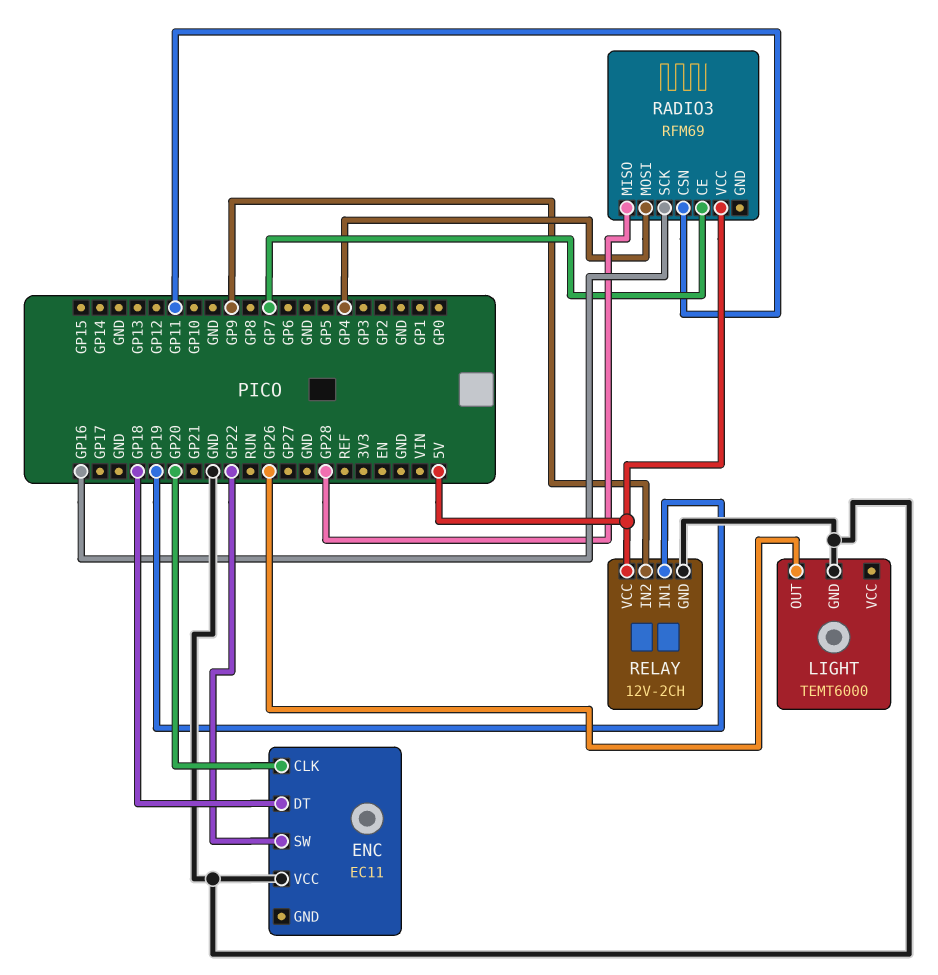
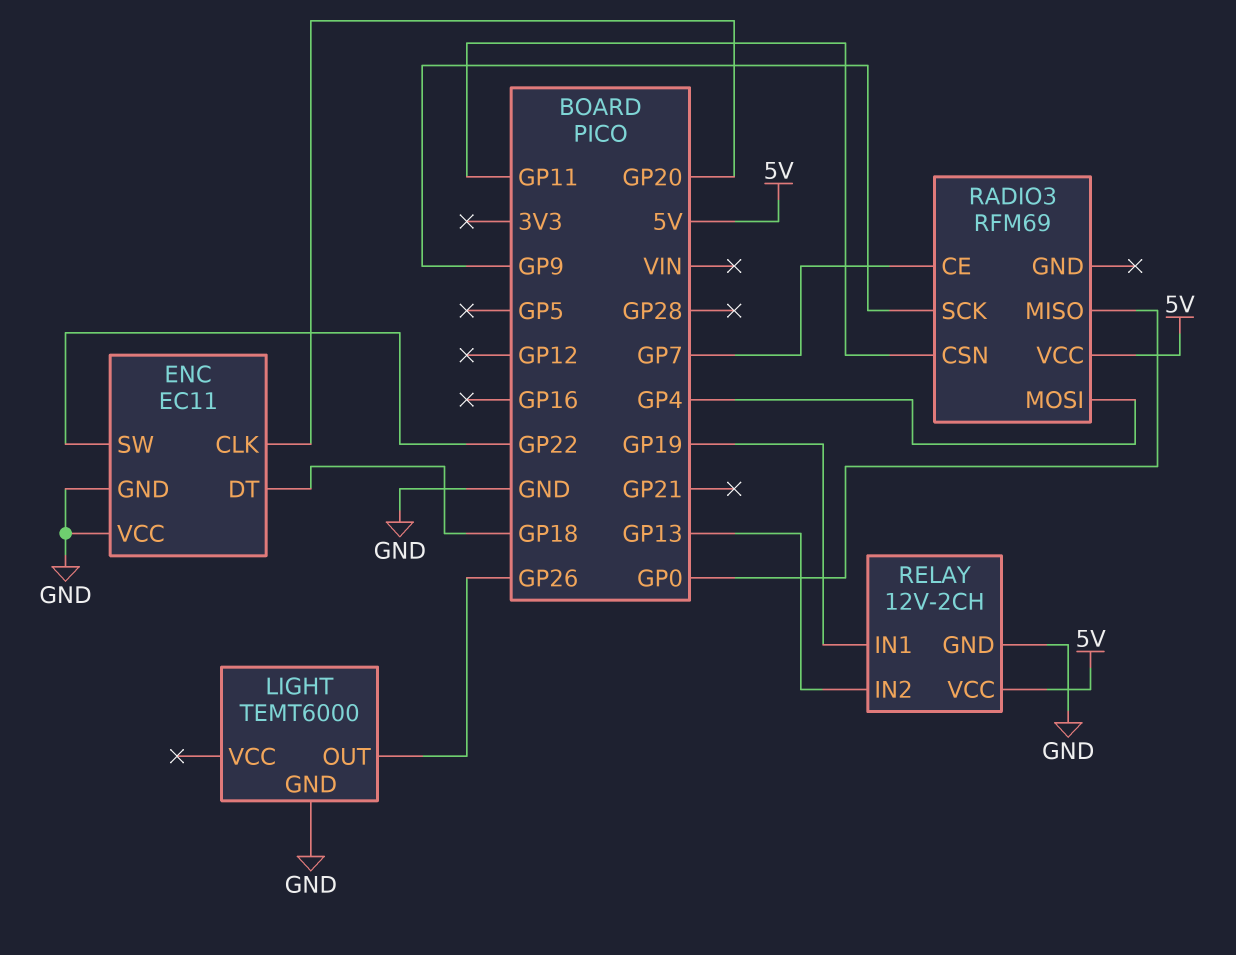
ENC pin GND: none -> GND
RADIO3 pin MISO: GP28 -> GP0
RADIO3 pin SCK: GP16 -> GP9
RELAY pin IN2: GP9 -> GP13

